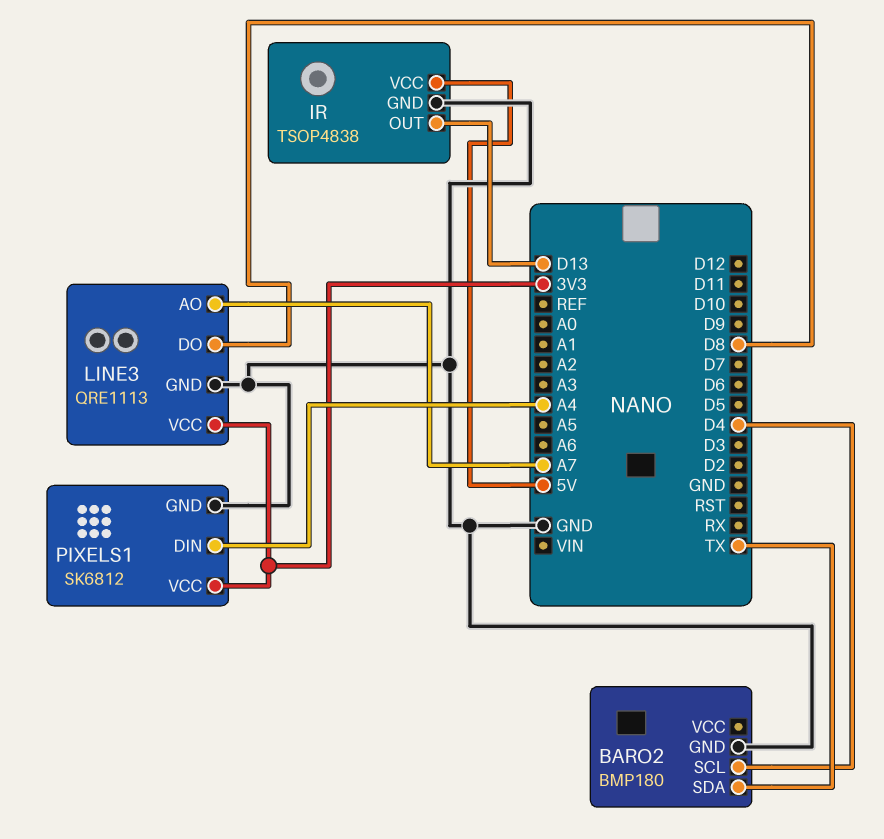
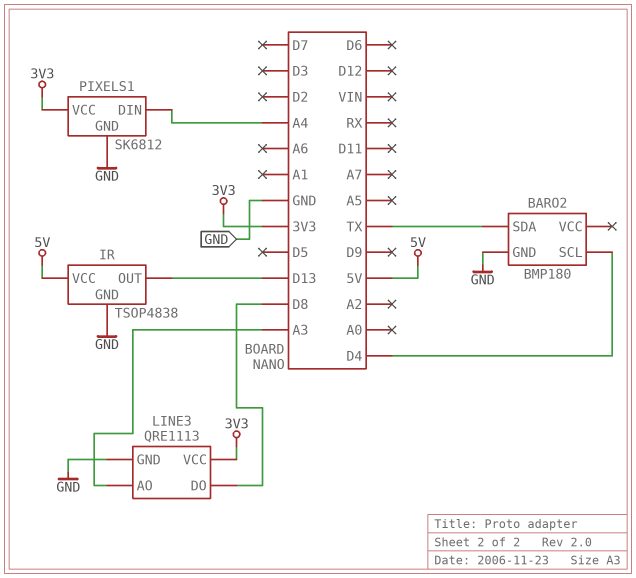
LINE3 pin AO: A7 -> A3

